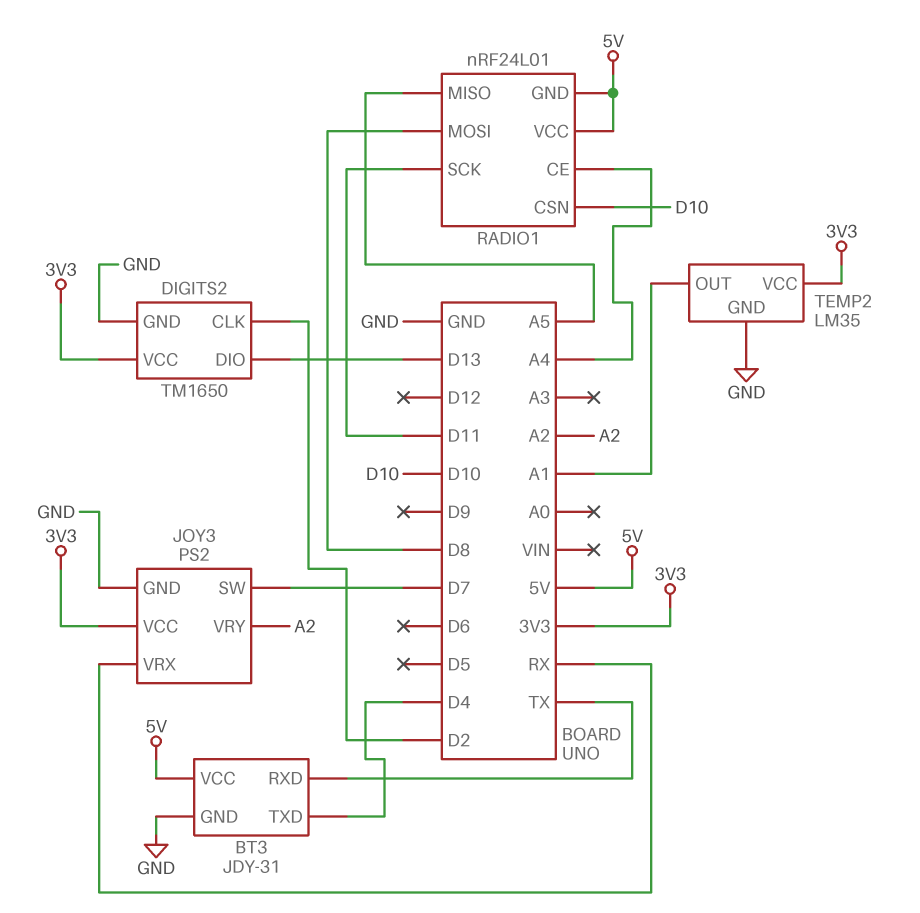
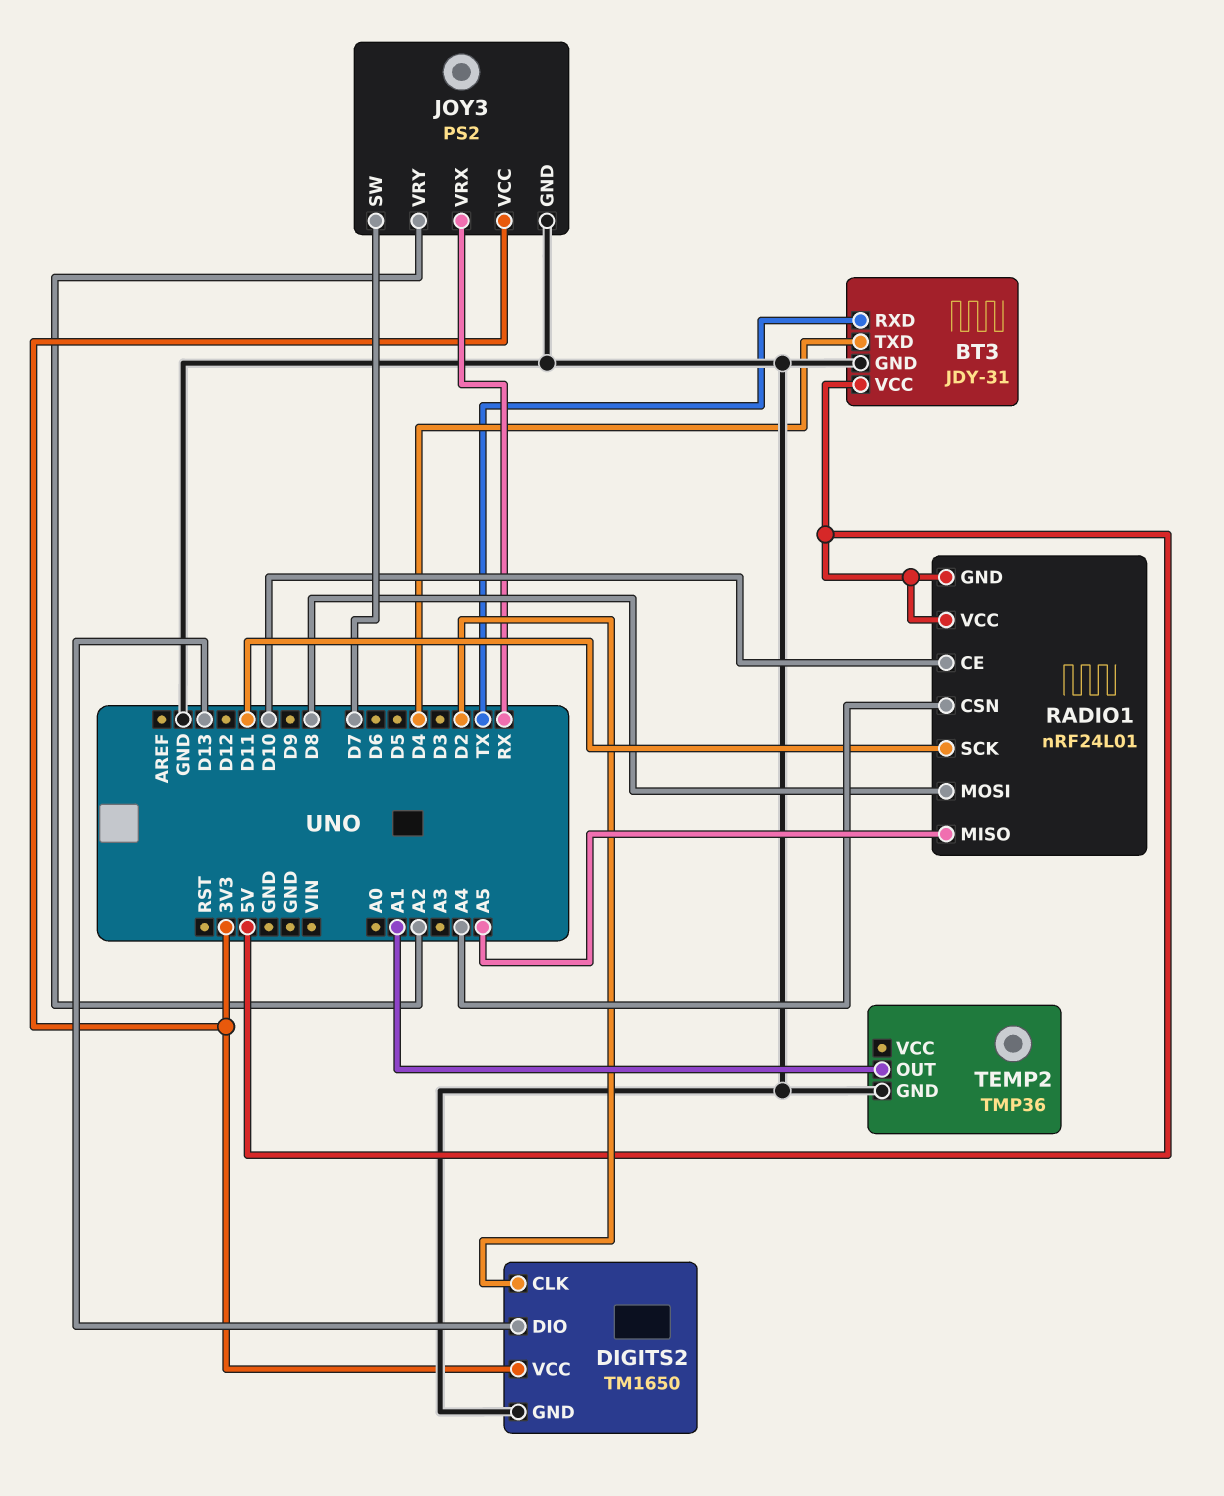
RADIO1 pin CE: A4 -> D10
RADIO1 pin CSN: D10 -> A4
TEMP2: LM35 -> TMP36
TEMP2 pin VCC: 3V3 -> none

